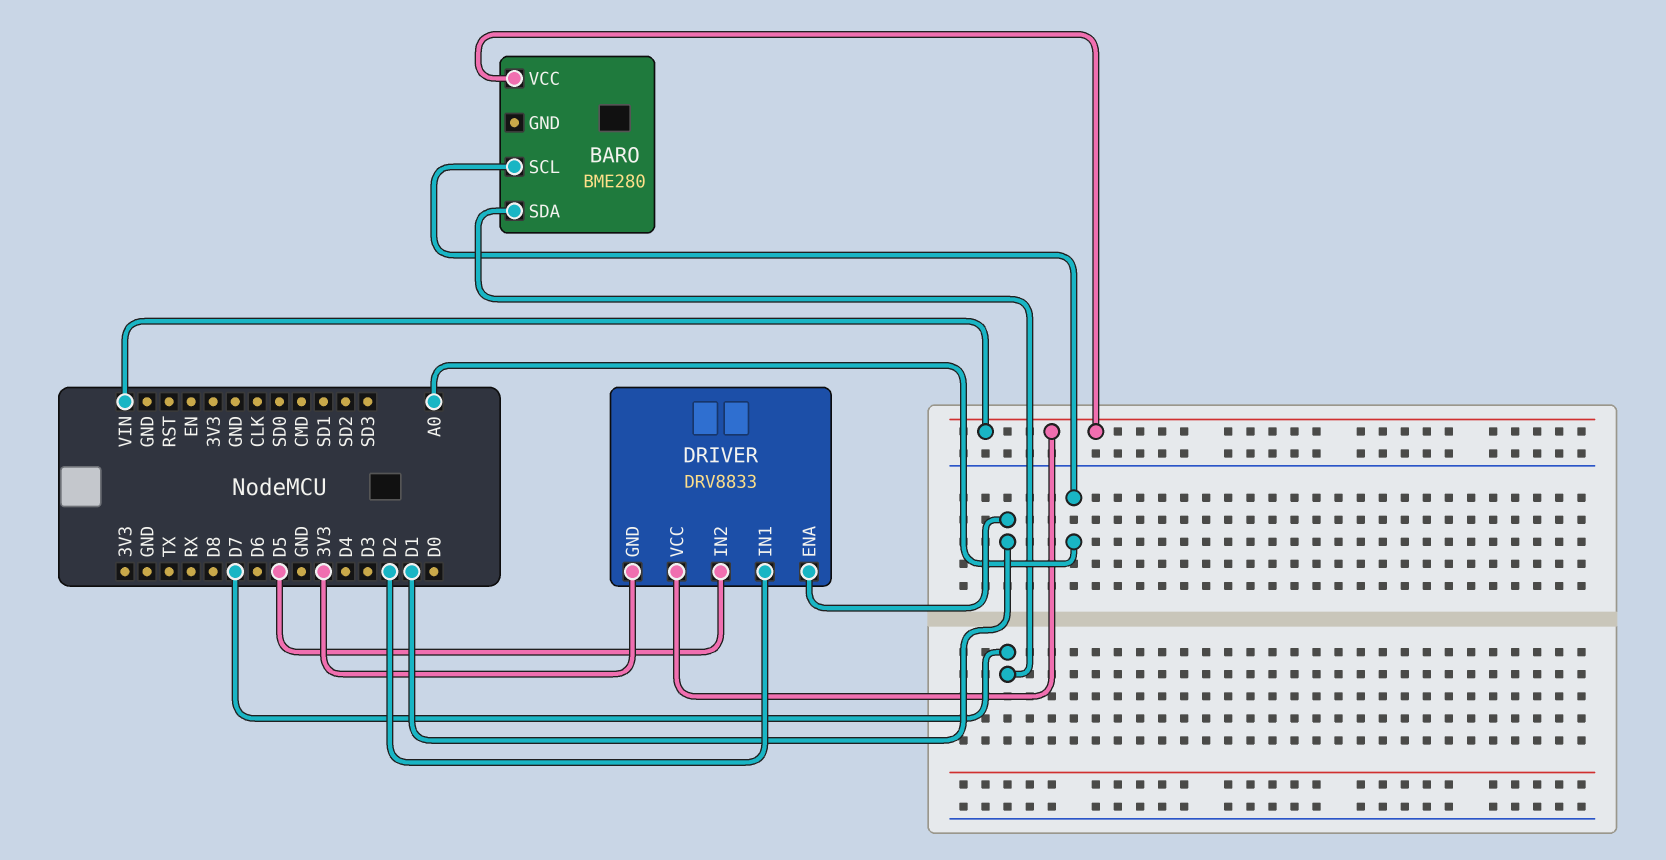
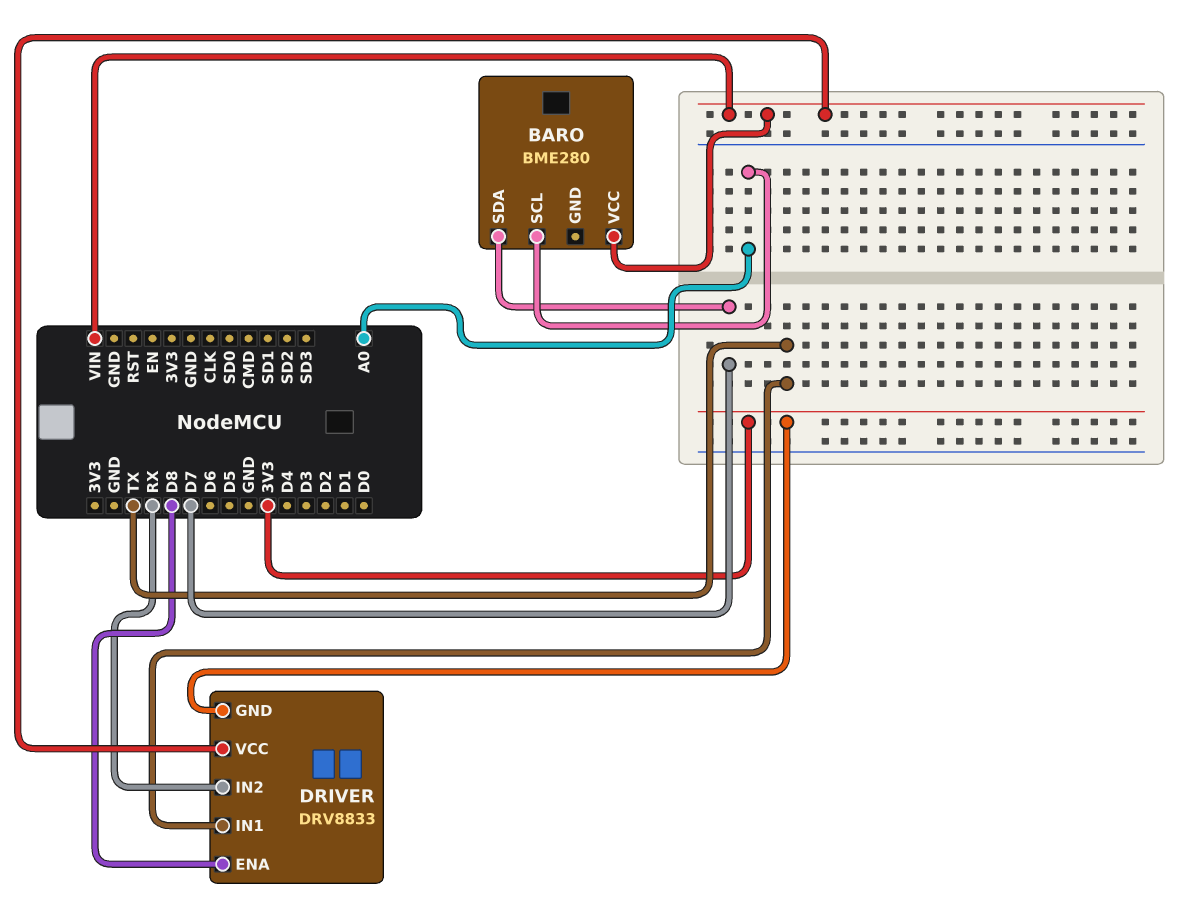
DRIVER pin ENA: D1 -> D8
DRIVER pin IN1: D2 -> TX
DRIVER pin IN2: D5 -> RX

